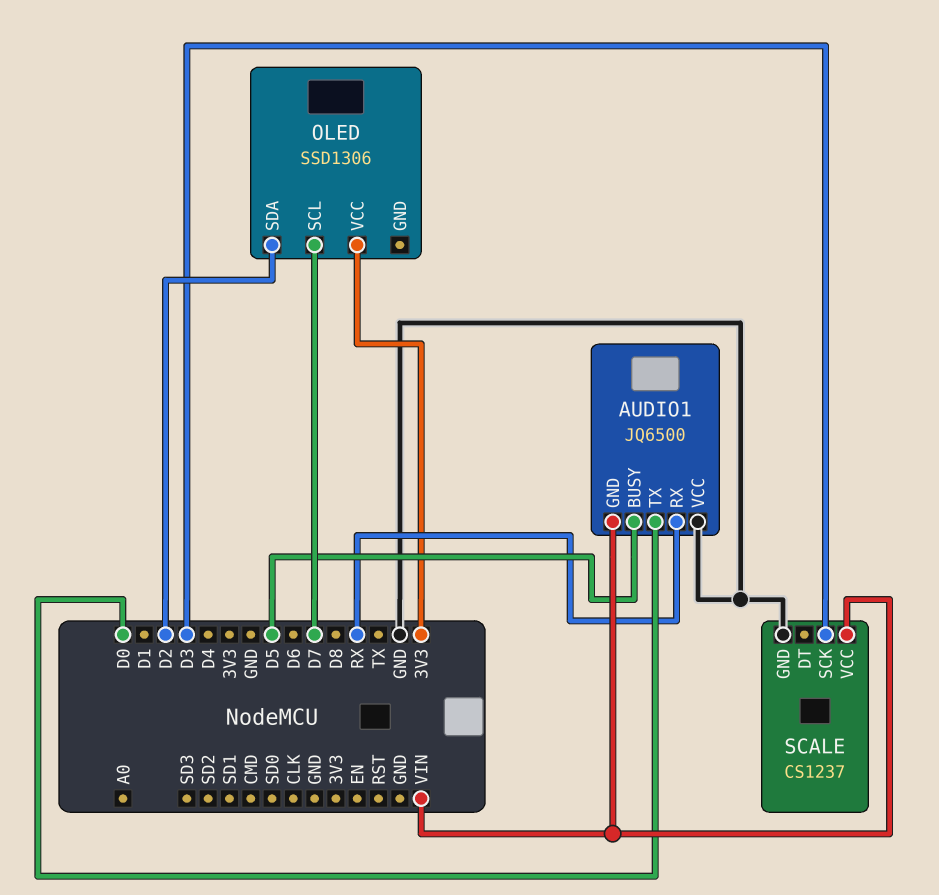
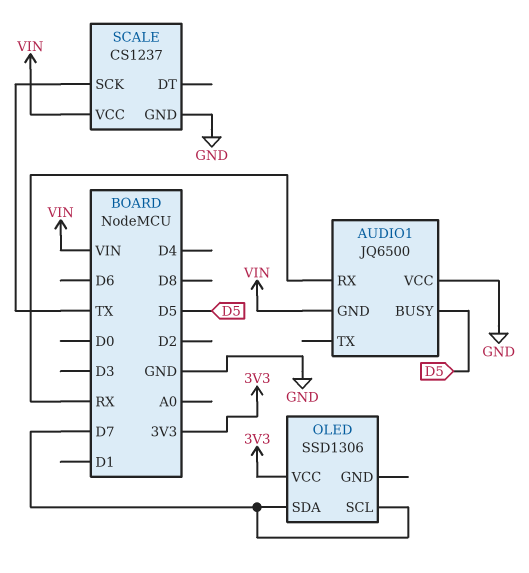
AUDIO1 pin TX: D0 -> none
OLED pin SDA: D2 -> D7
SCALE pin SCK: D3 -> TX

